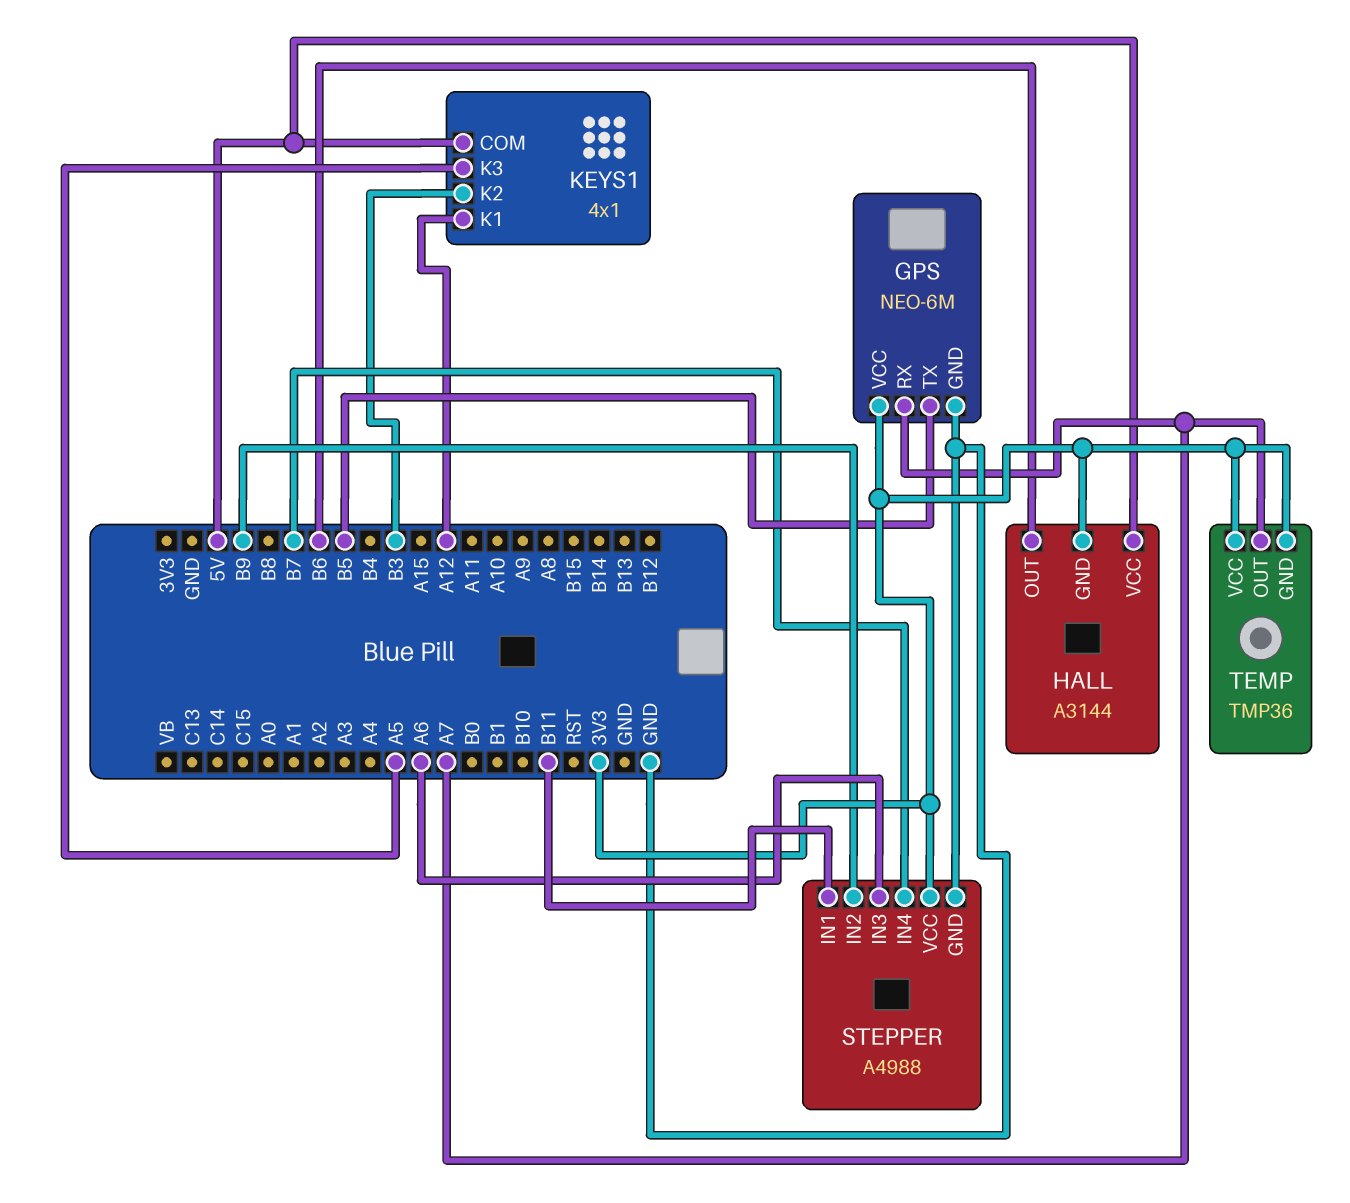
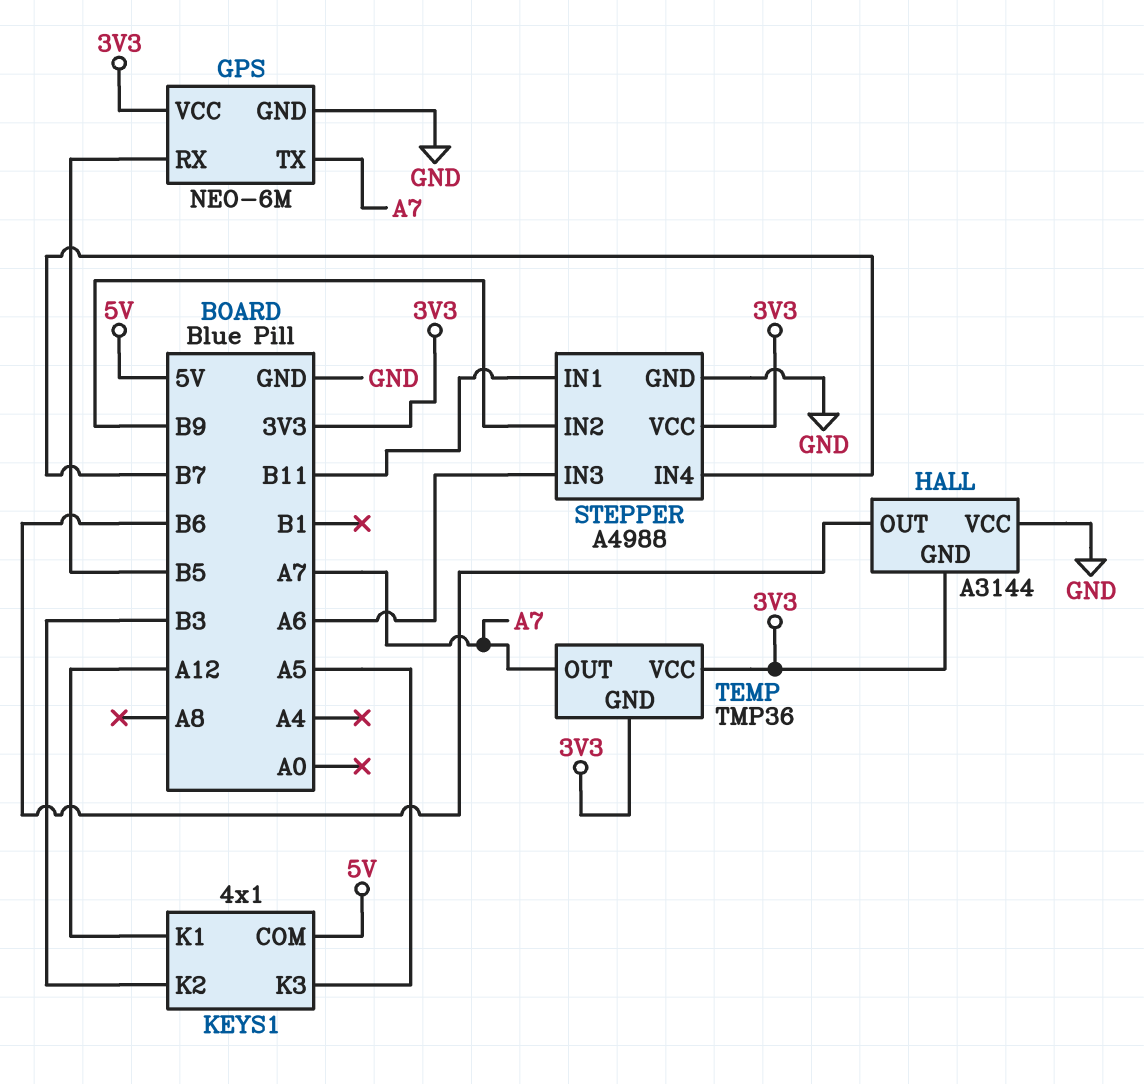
GPS pin RX: A7 -> B5
GPS pin TX: B5 -> A7
HALL pin VCC: 5V -> GND

